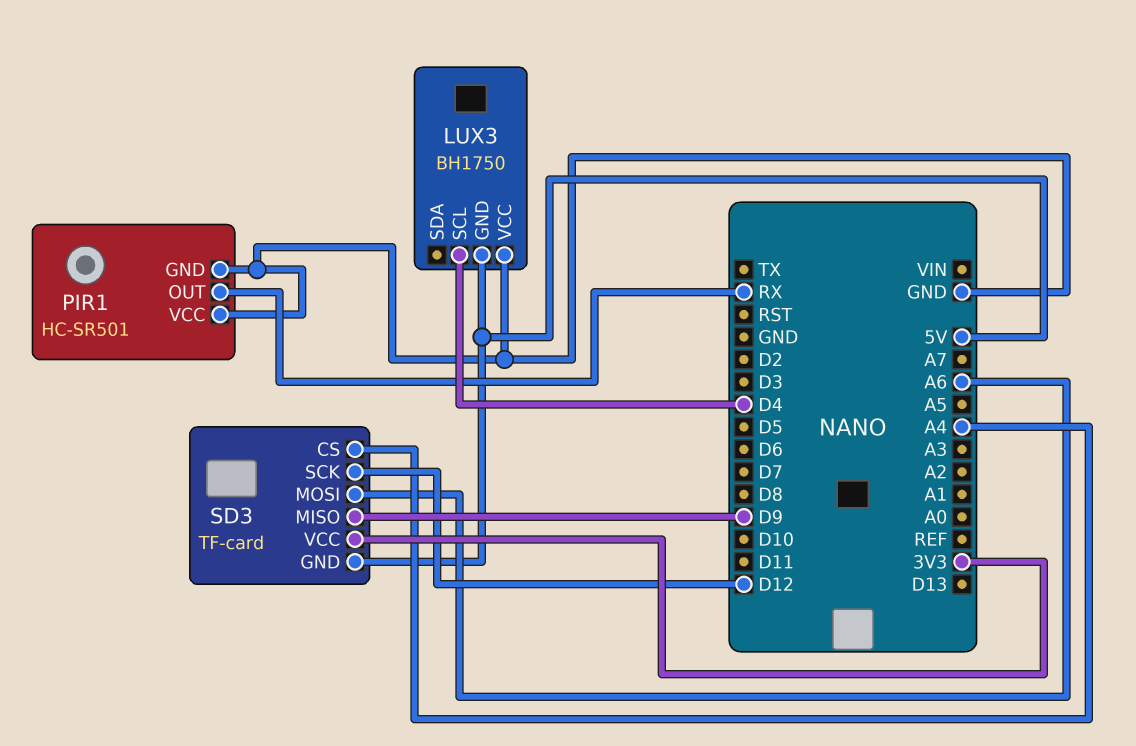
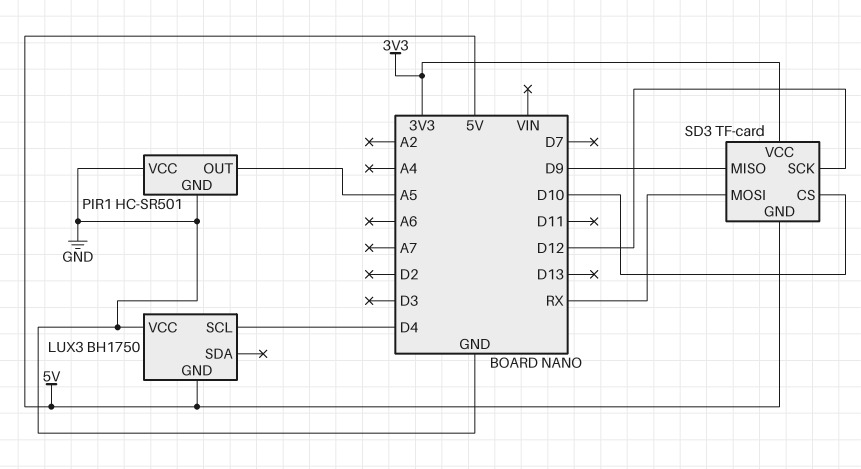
PIR1 pin OUT: RX -> A5
SD3 pin CS: A4 -> D10
SD3 pin MOSI: A6 -> RX

